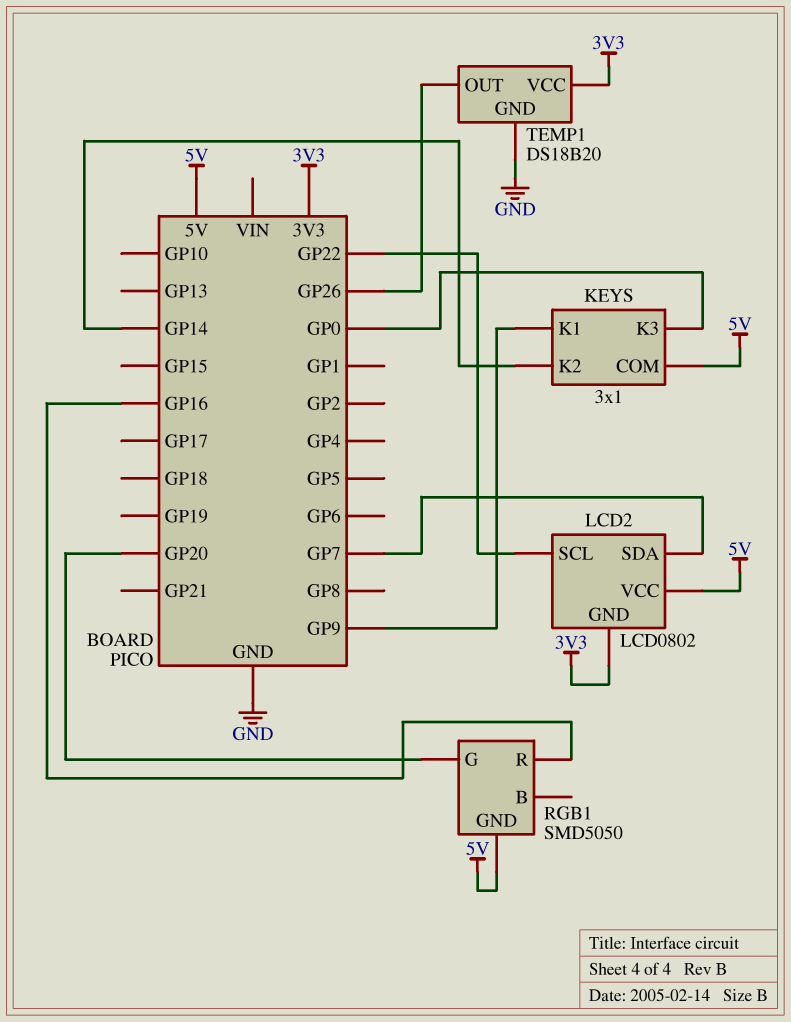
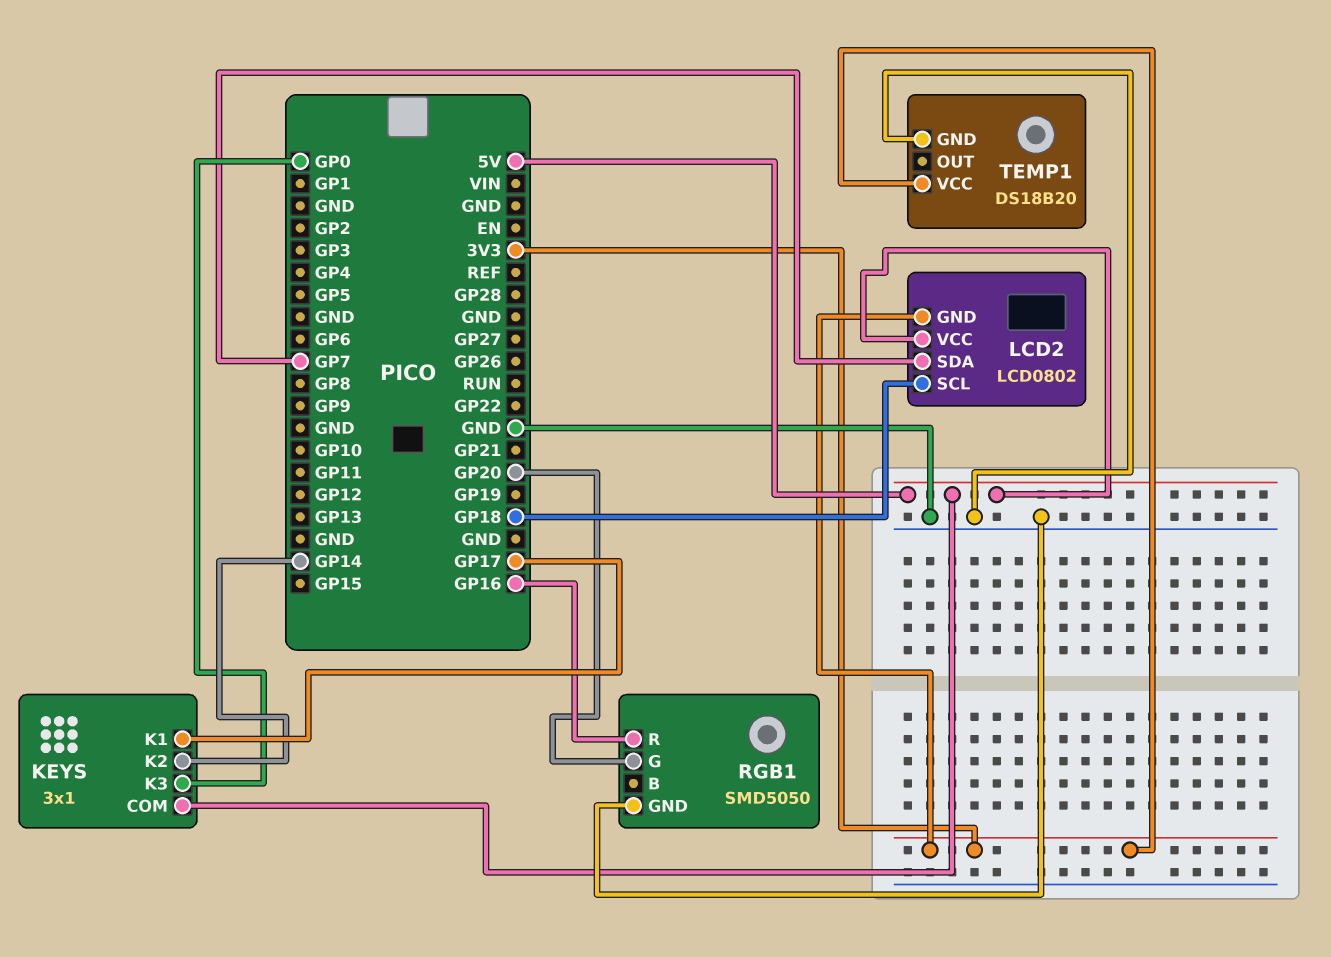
KEYS pin K1: GP9 -> GP17
LCD2 pin SCL: GP22 -> GP18
RGB1 pin GND: 5V -> GND
TEMP1 pin OUT: GP26 -> none

